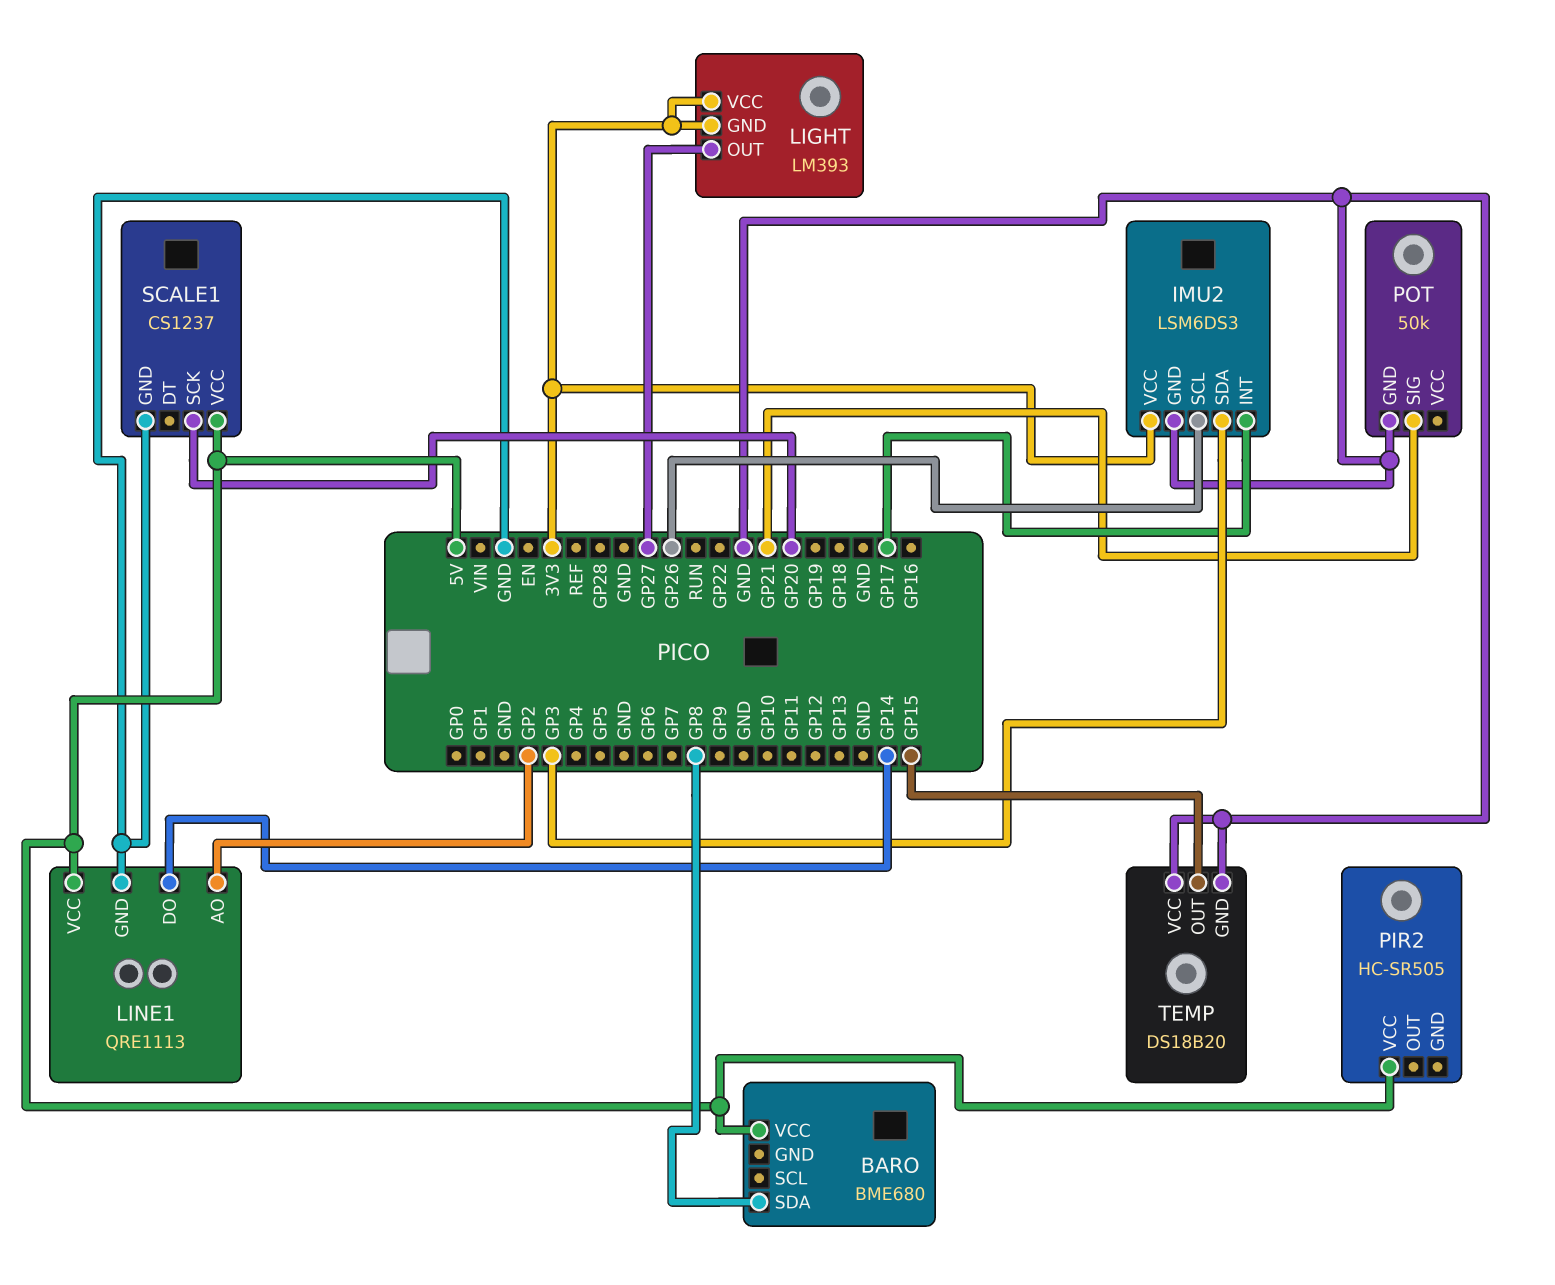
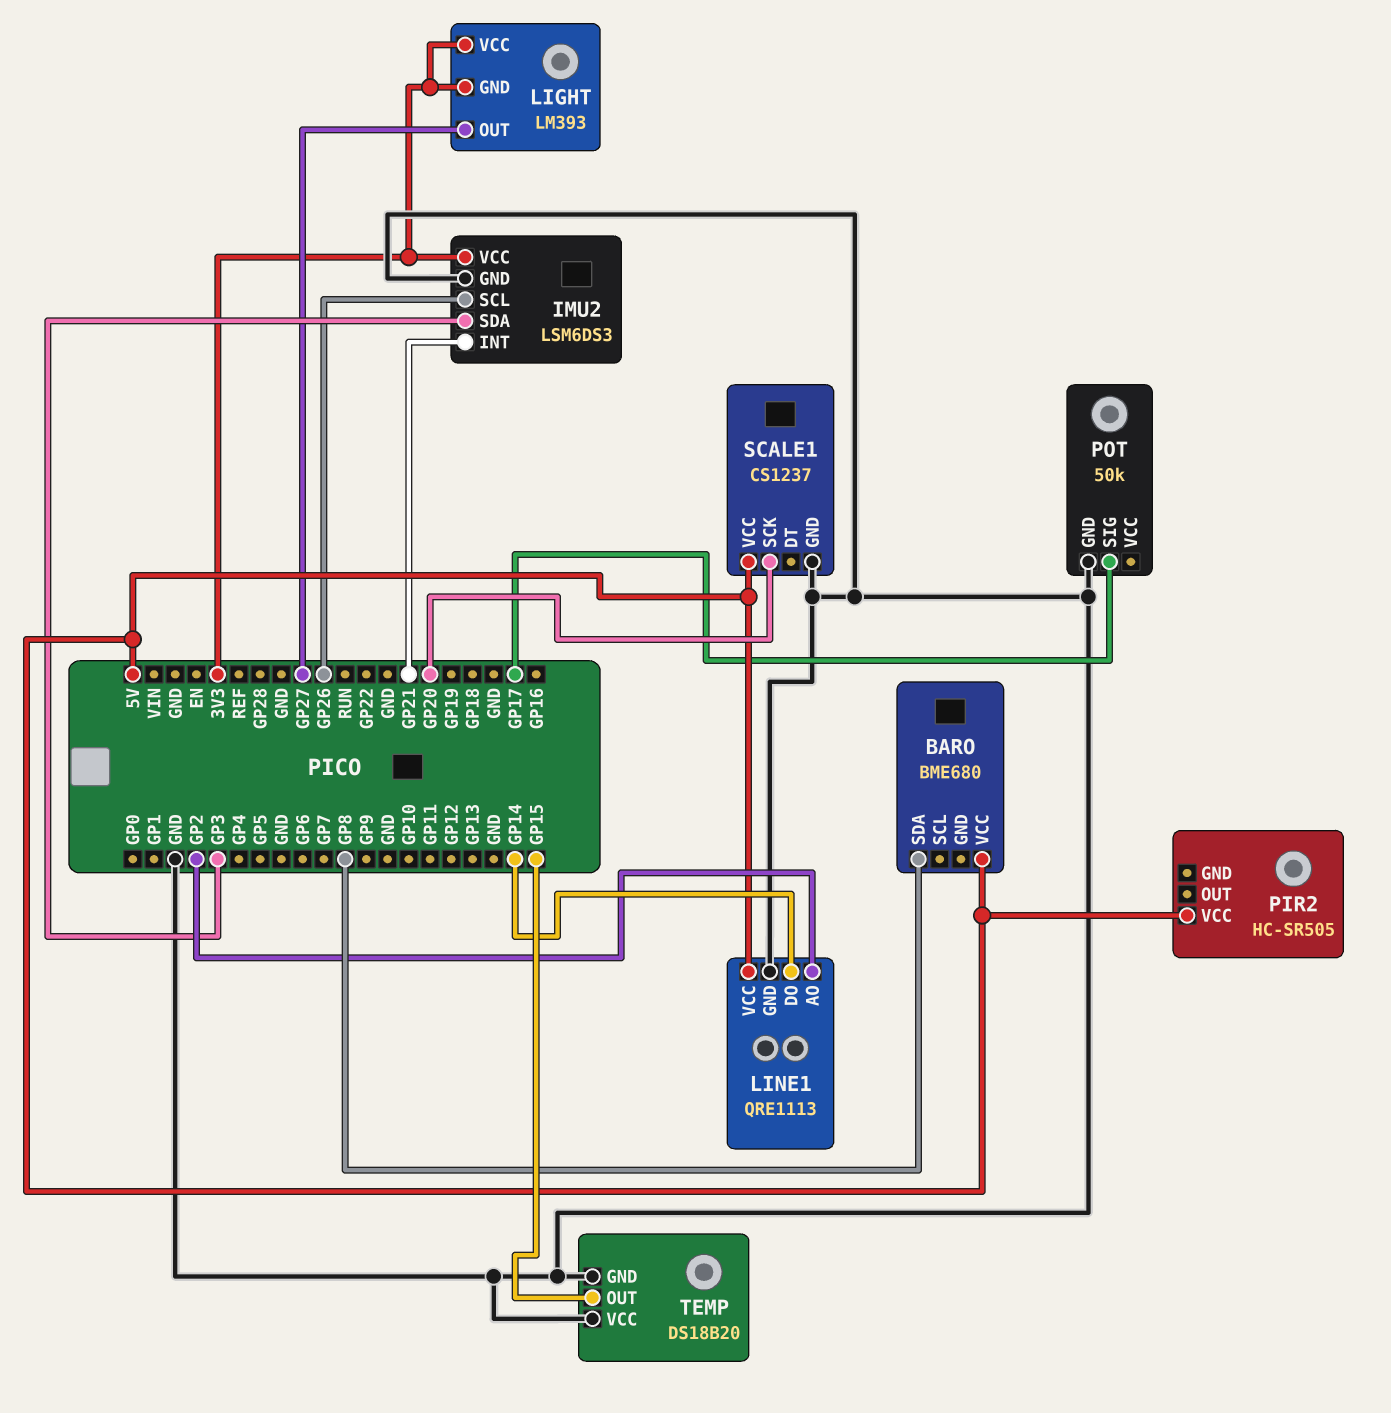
IMU2 pin INT: GP17 -> GP21
POT pin SIG: GP21 -> GP17

